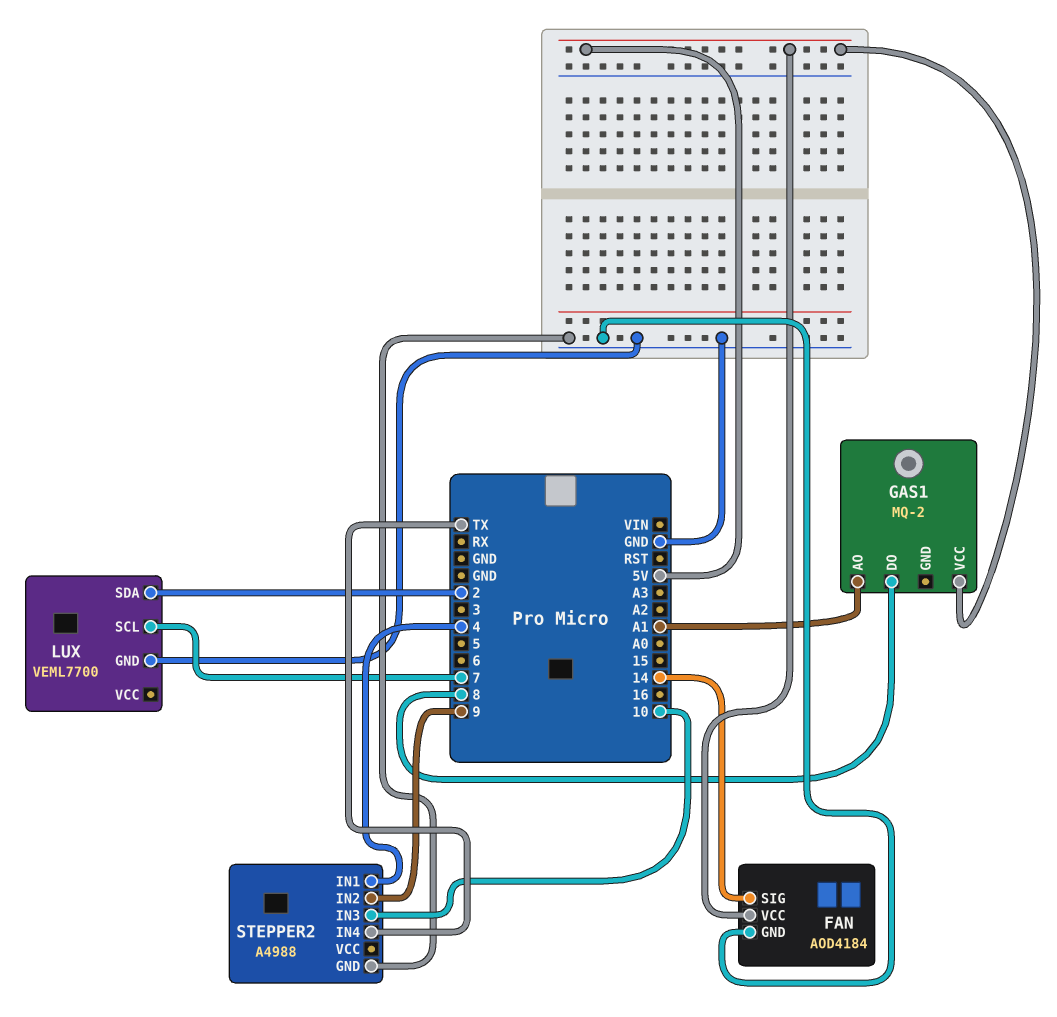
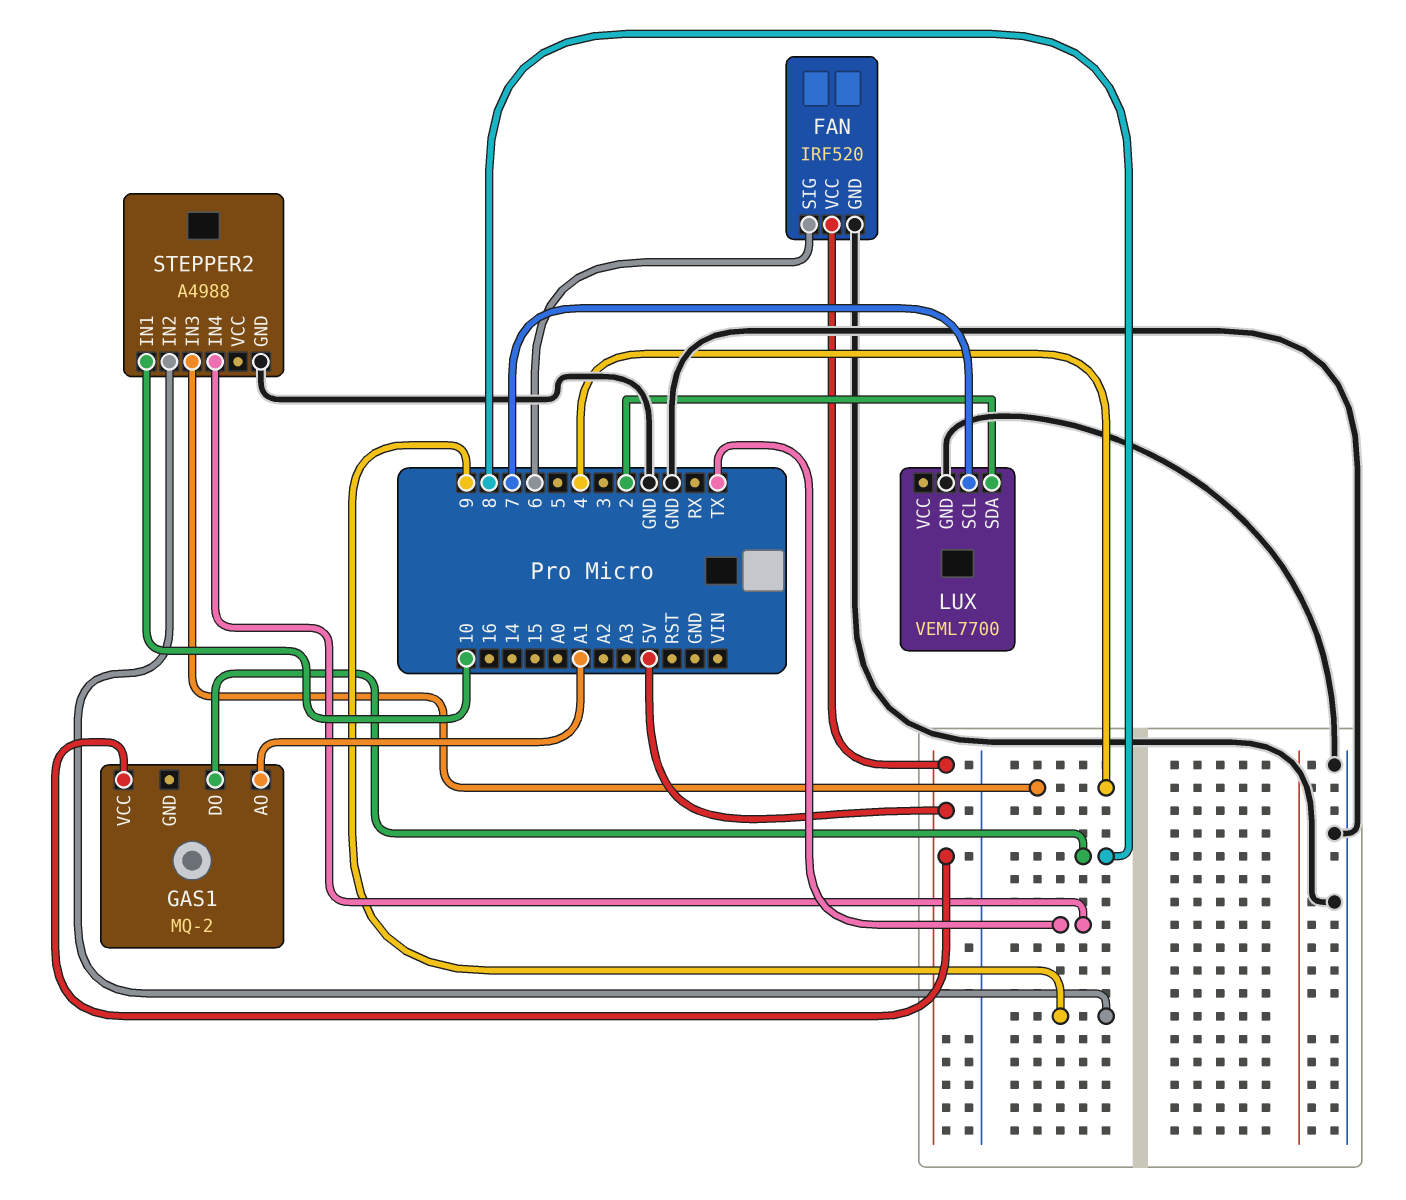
FAN: AOD4184 -> IRF520
FAN pin SIG: 14 -> 6
STEPPER2 pin IN1: 4 -> 10
STEPPER2 pin IN3: 10 -> 4

